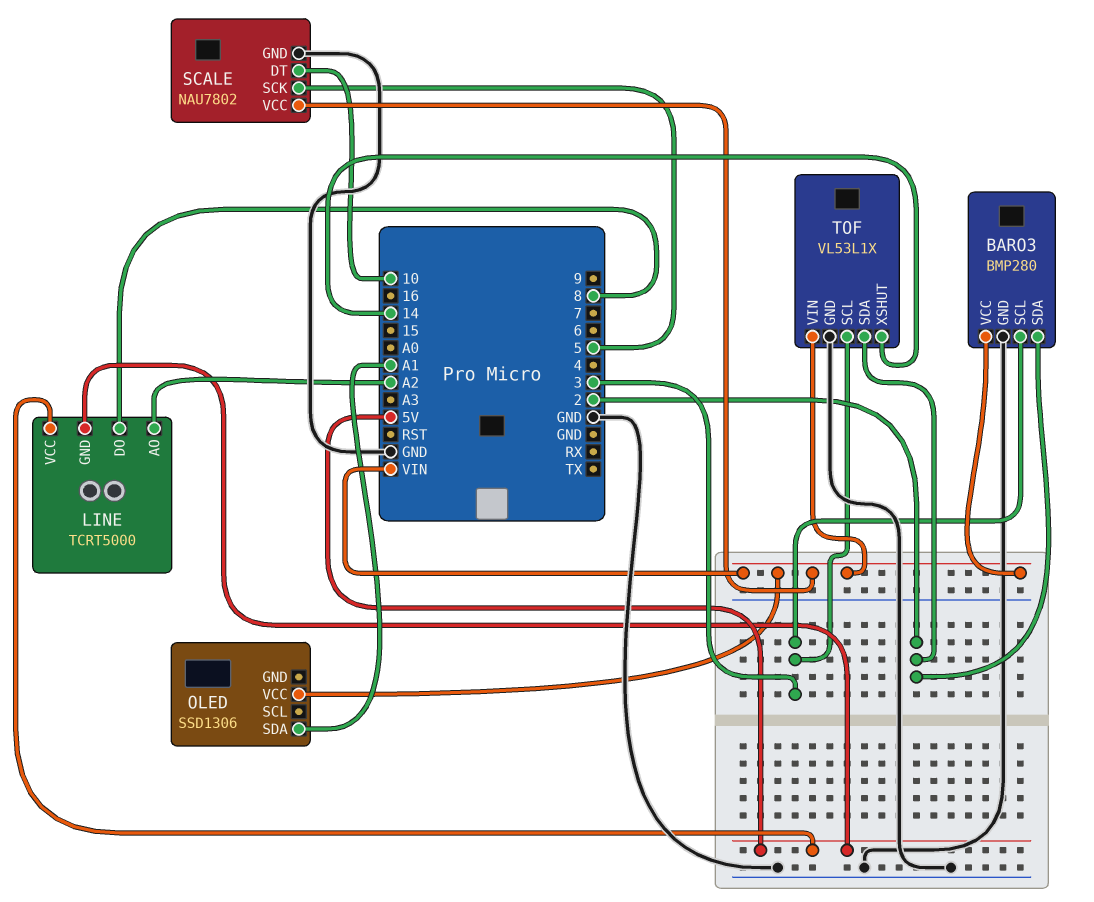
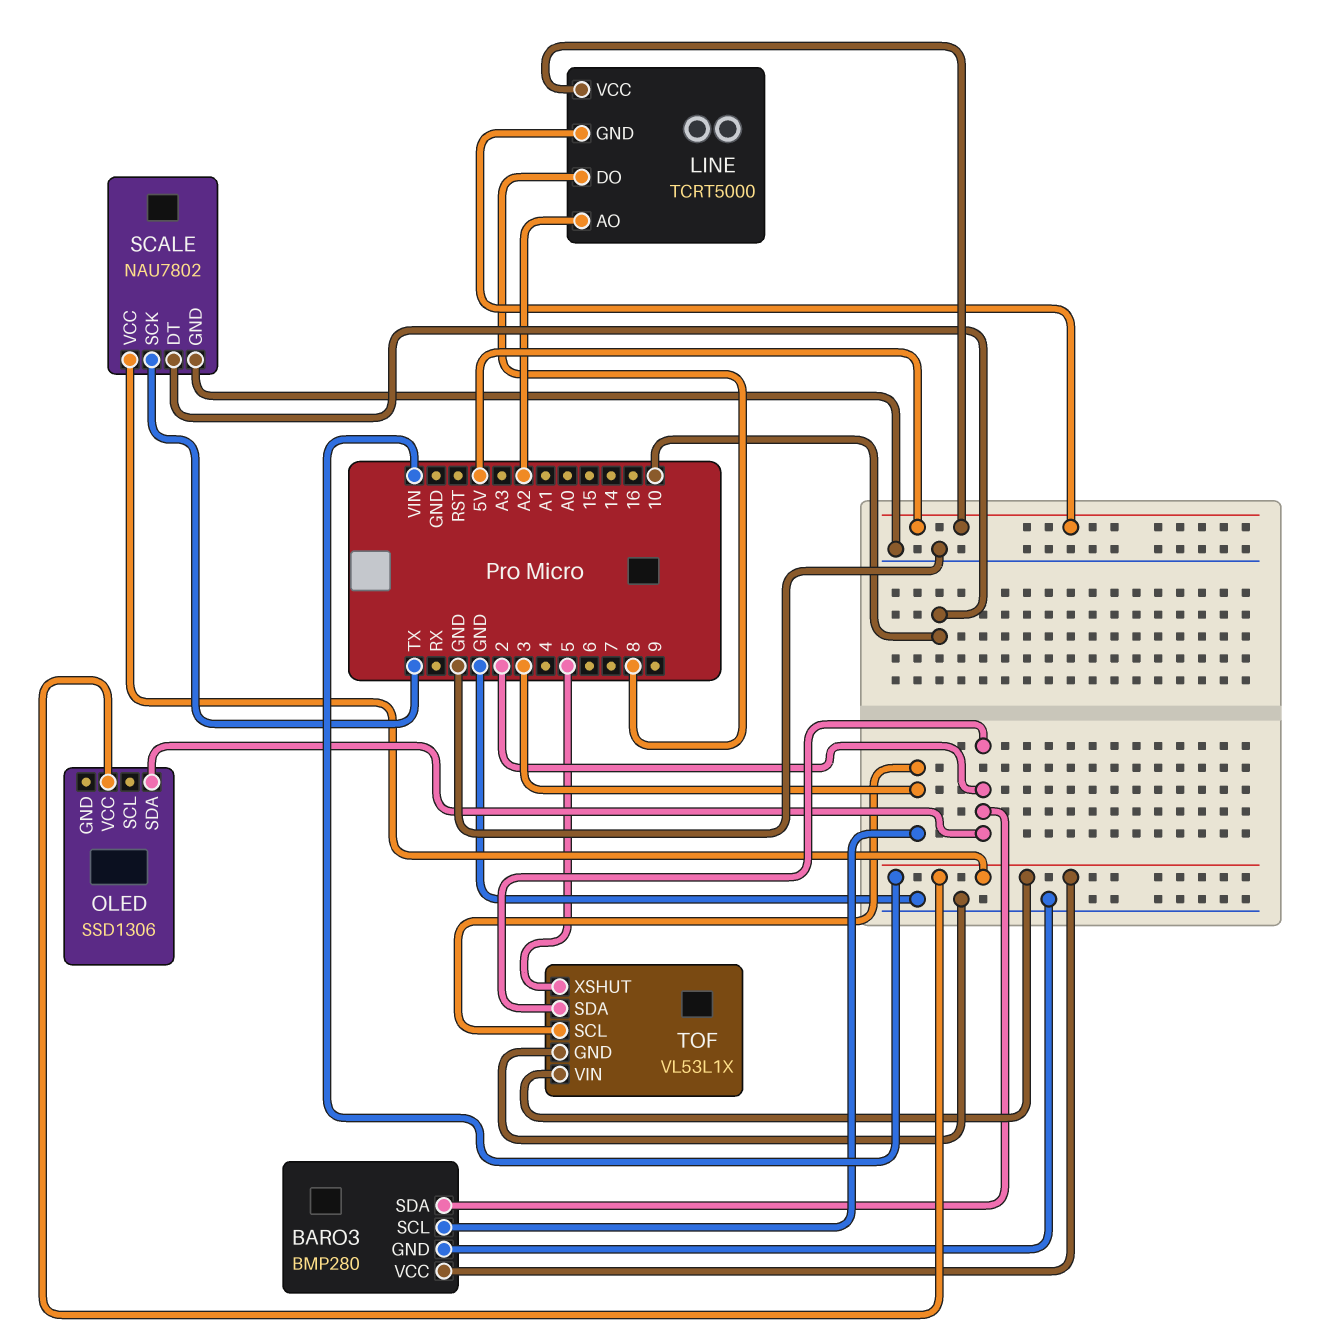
OLED pin SDA: A1 -> 2
SCALE pin SCK: 5 -> TX
TOF pin XSHUT: 14 -> 5

